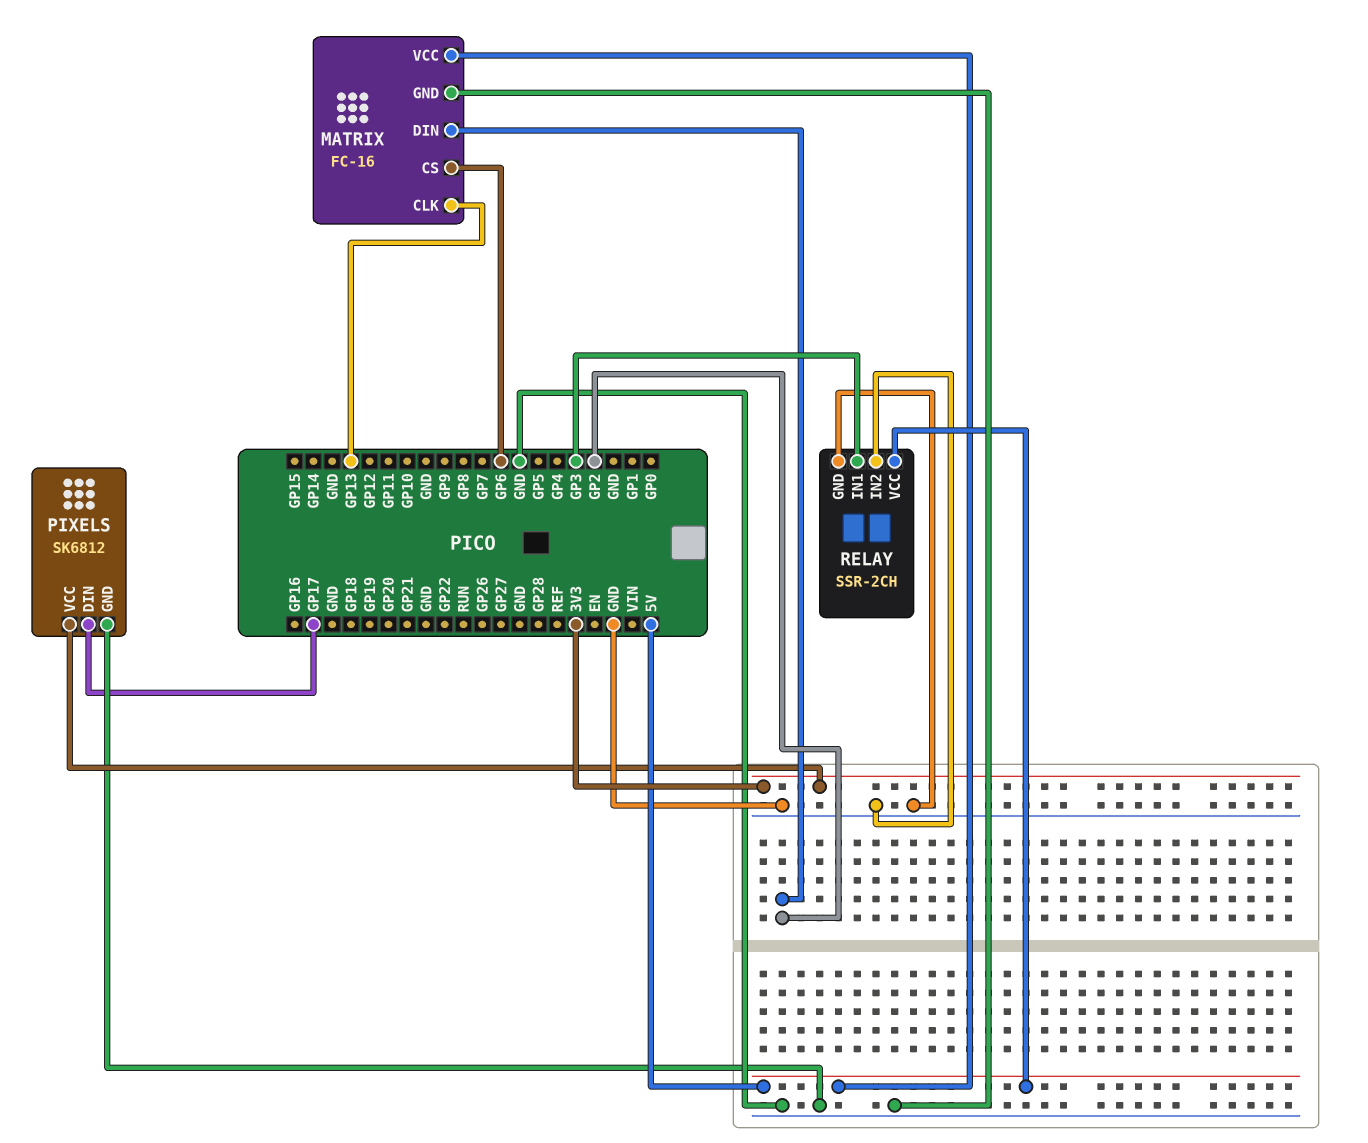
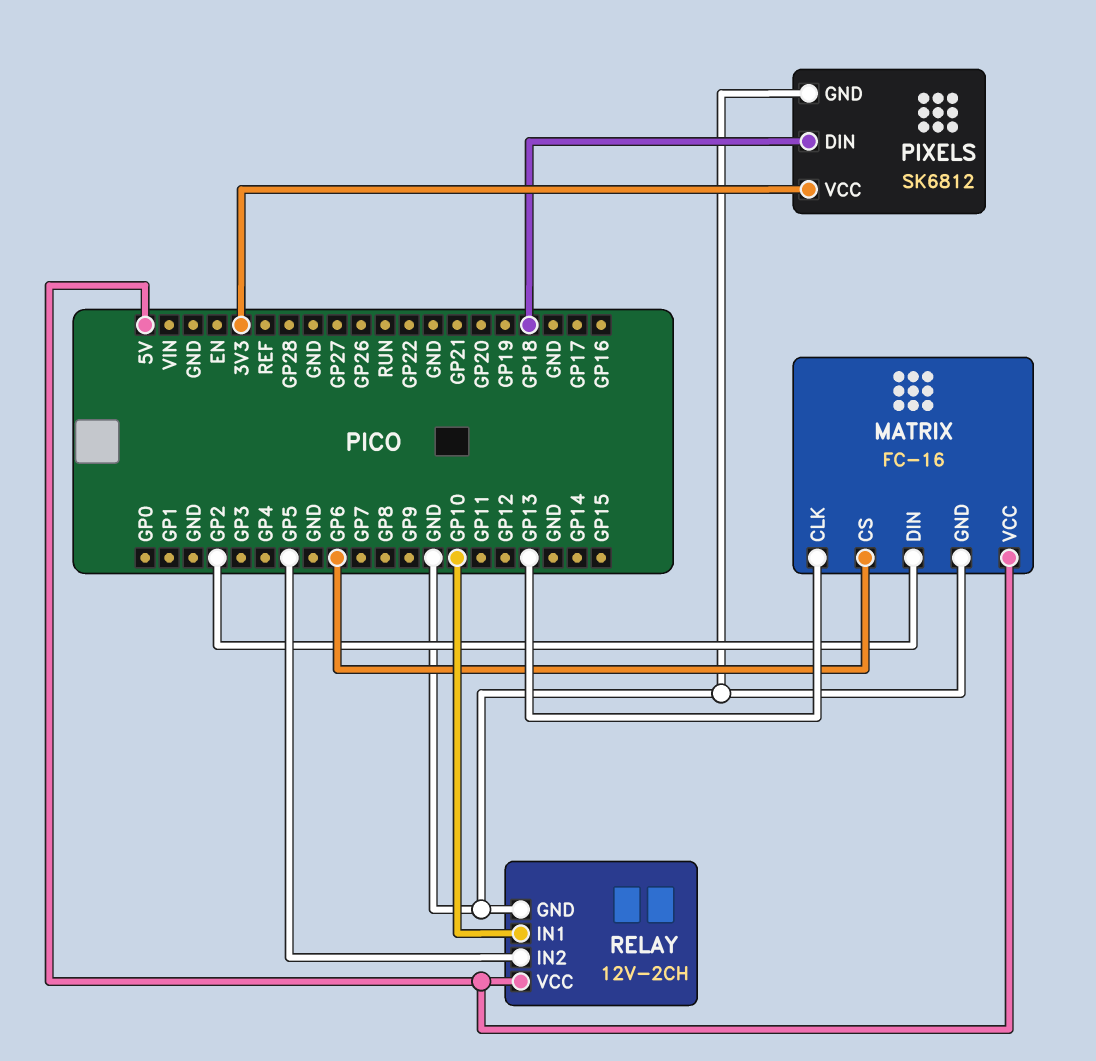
PIXELS pin DIN: GP17 -> GP18
RELAY: SSR-2CH -> 12V-2CH
RELAY pin IN1: GP3 -> GP10
RELAY pin IN2: GND -> GP5

